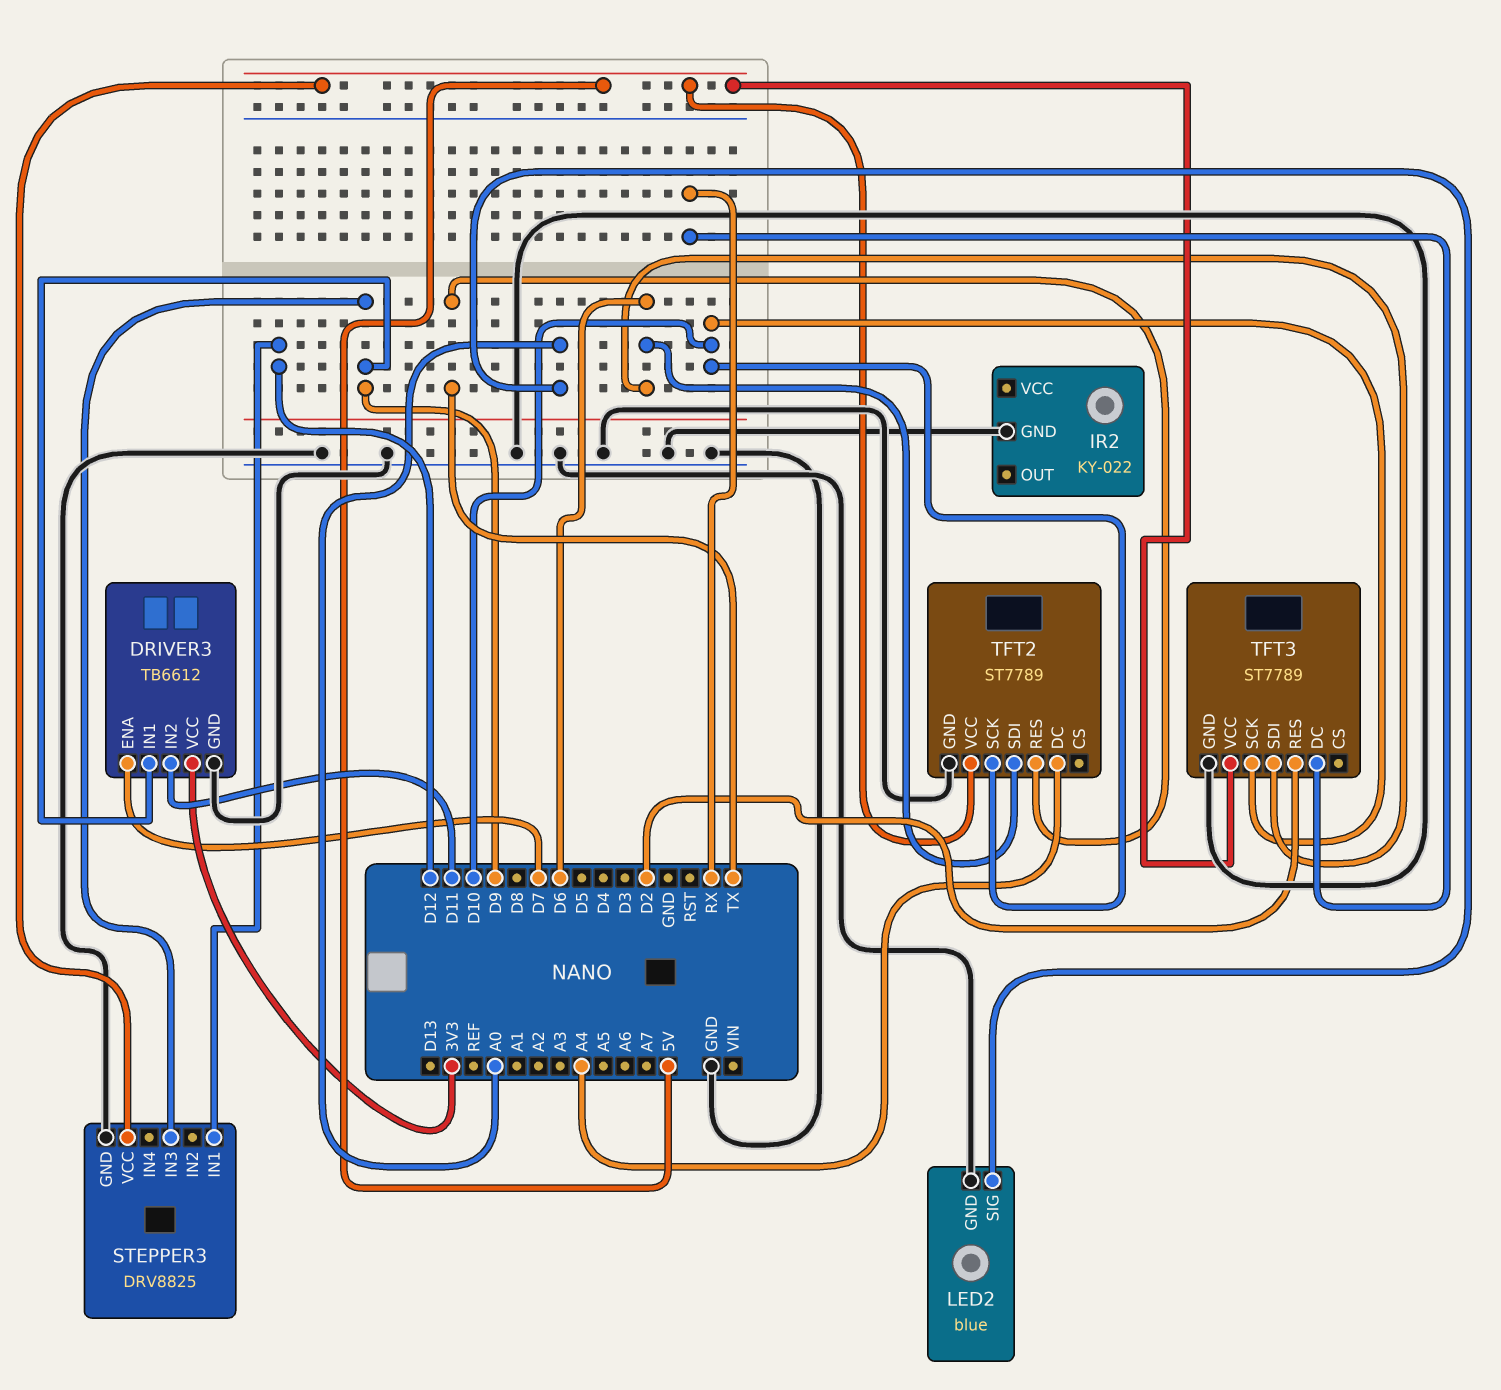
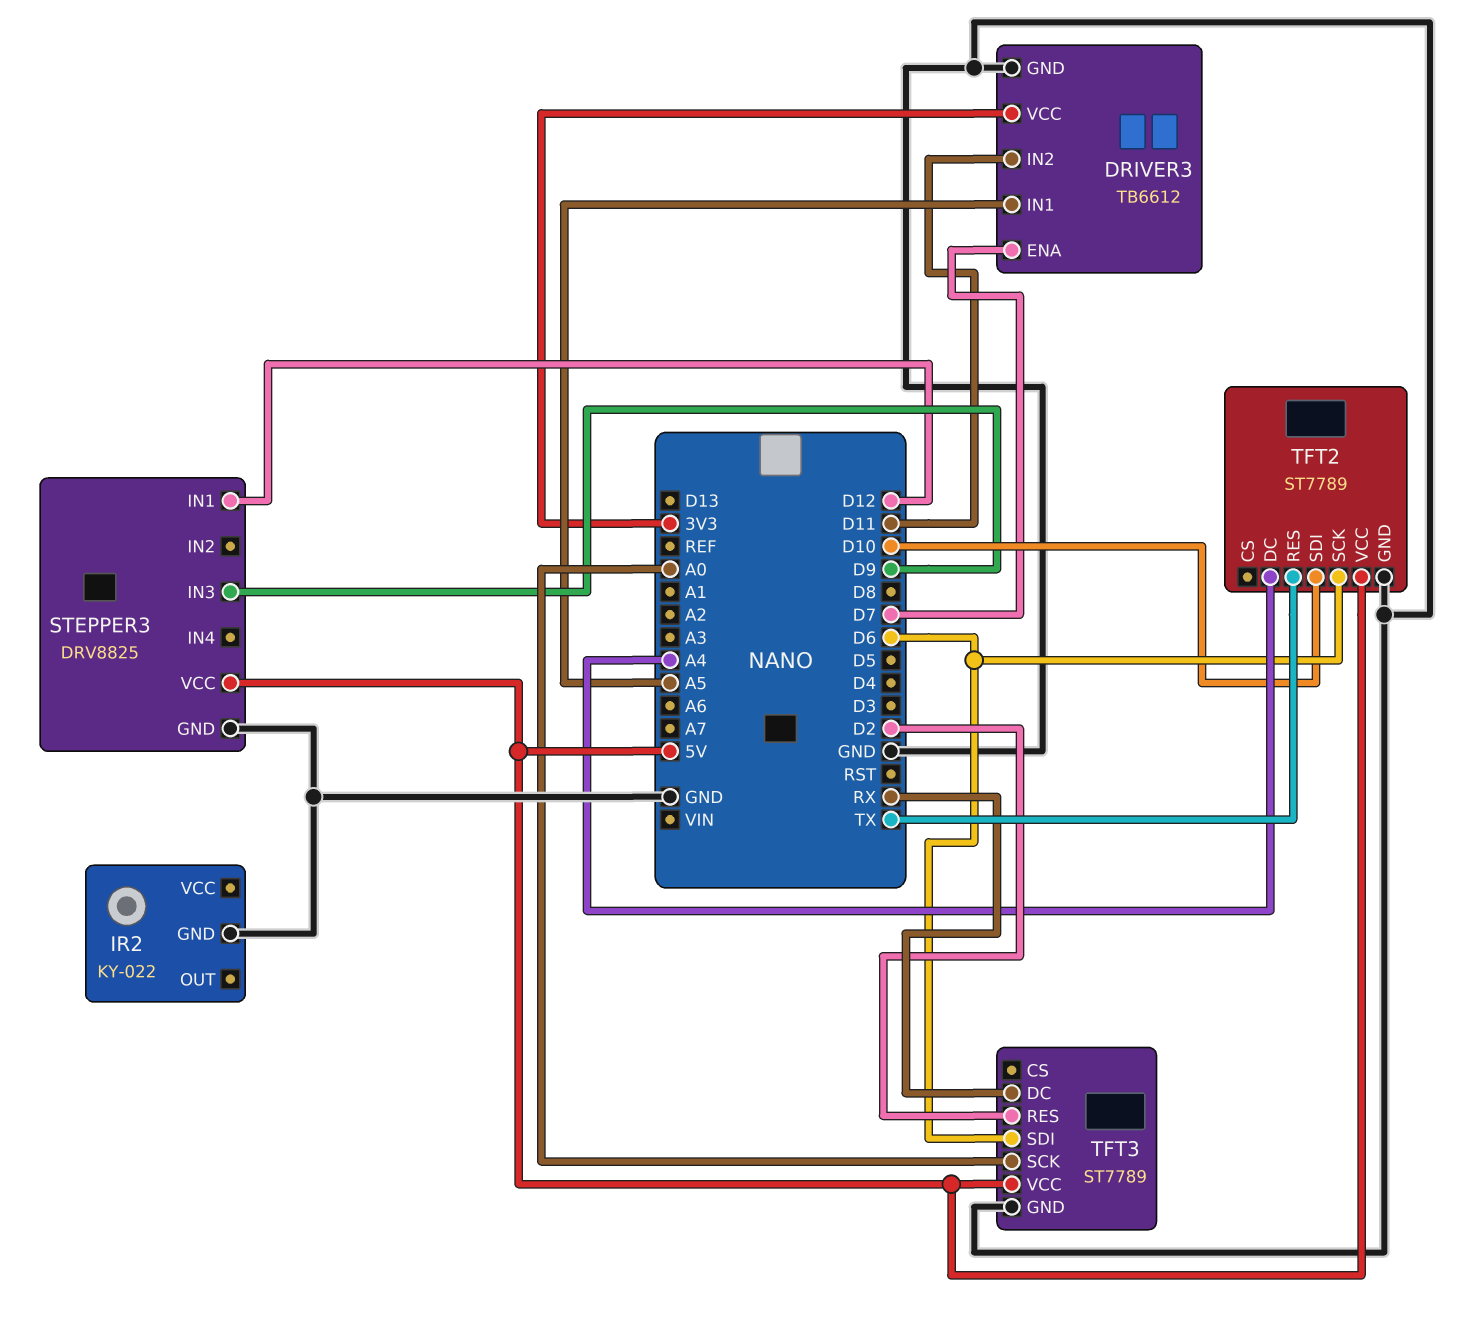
DRIVER3 pin IN1: D9 -> A5
LED2: blue -> none
LED2 pin GND: GND -> none
LED2 pin SIG: A0 -> none
TFT2 pin SCK: D10 -> D6
TFT2 pin SDI: D6 -> D10
TFT3 pin SCK: D10 -> A0

